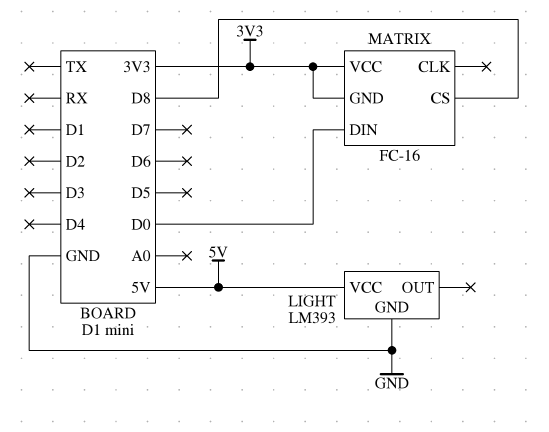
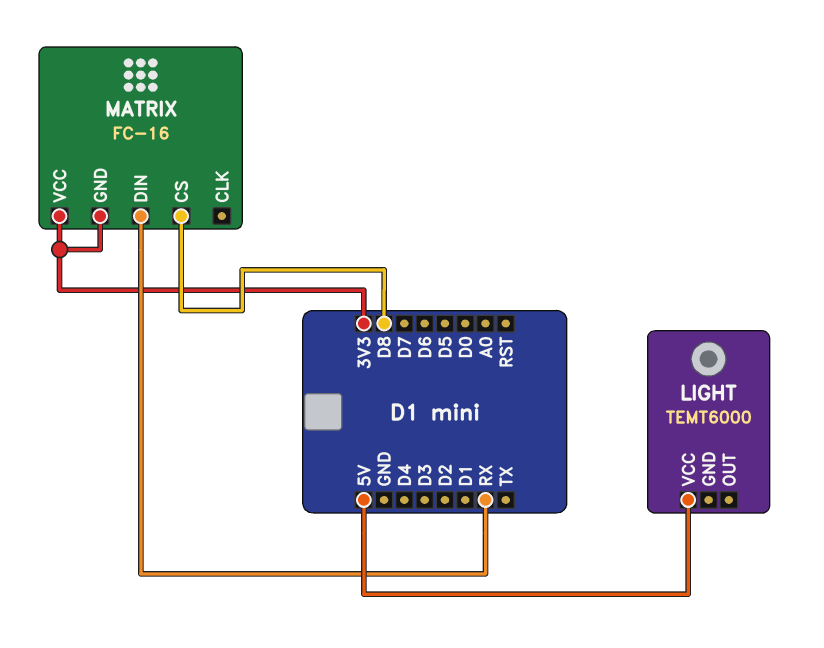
LIGHT: LM393 -> TEMT6000
LIGHT pin GND: GND -> none
MATRIX pin DIN: D0 -> RX

